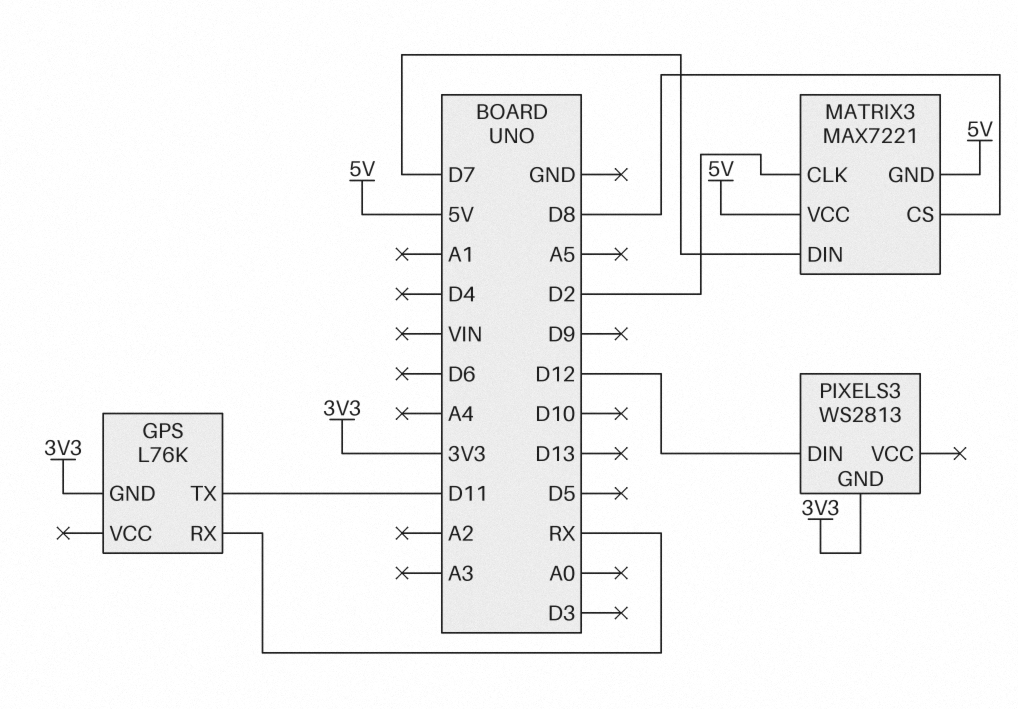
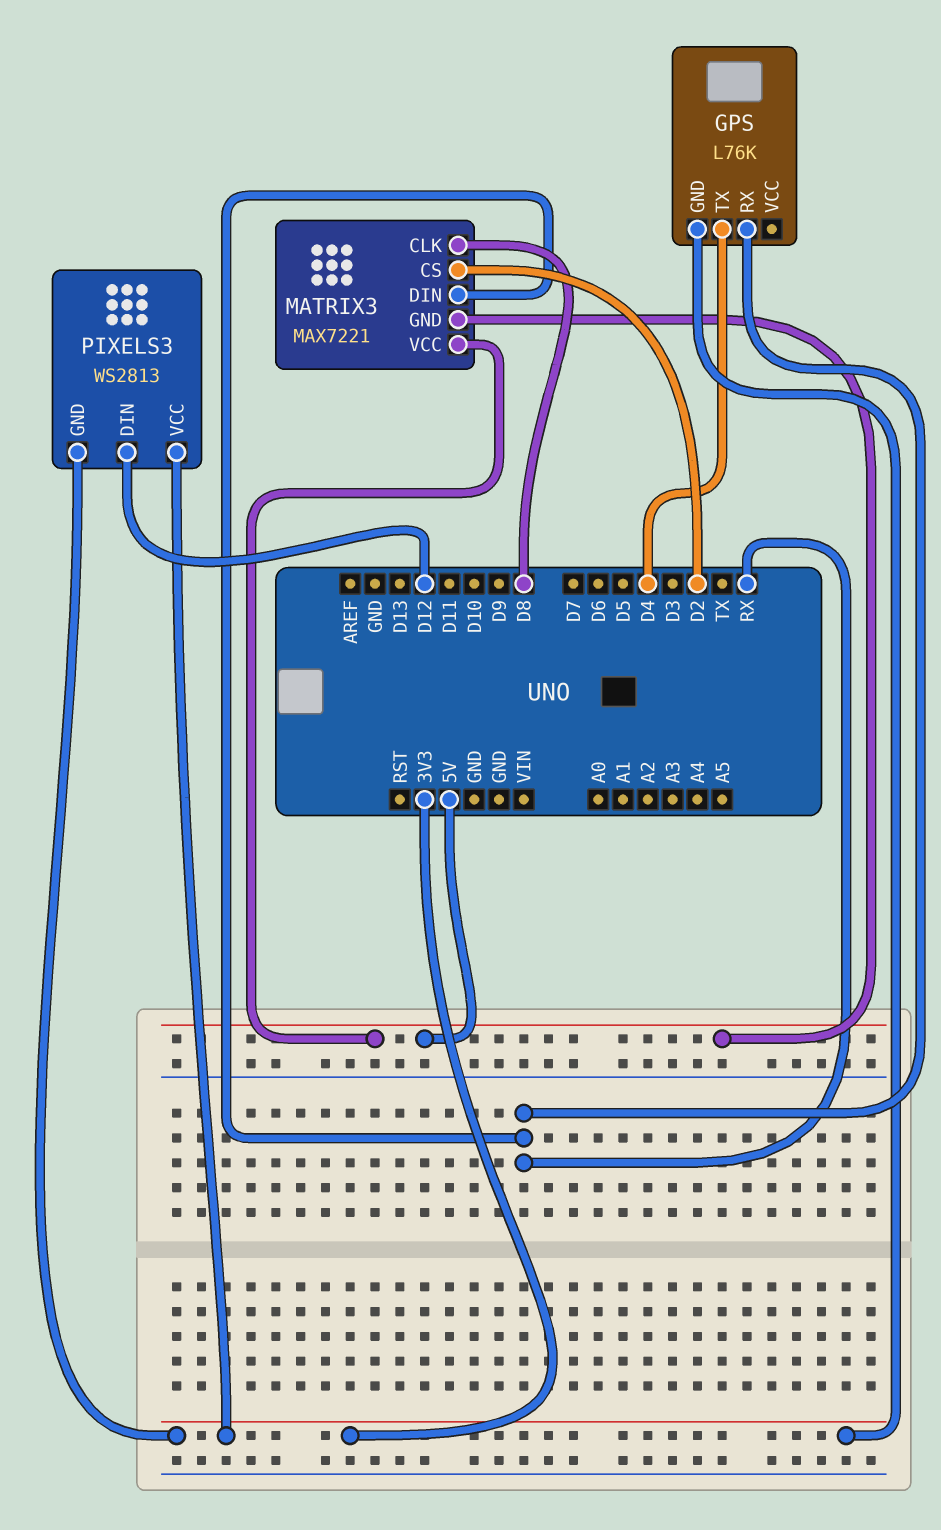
GPS pin TX: D11 -> D4
MATRIX3 pin CLK: D2 -> D8
MATRIX3 pin CS: D8 -> D2
MATRIX3 pin DIN: D7 -> RX
PIXELS3 pin VCC: none -> 3V3

